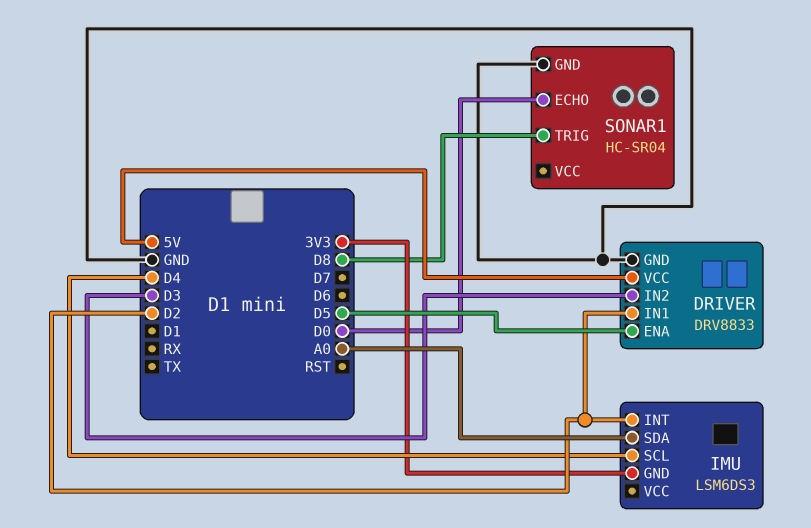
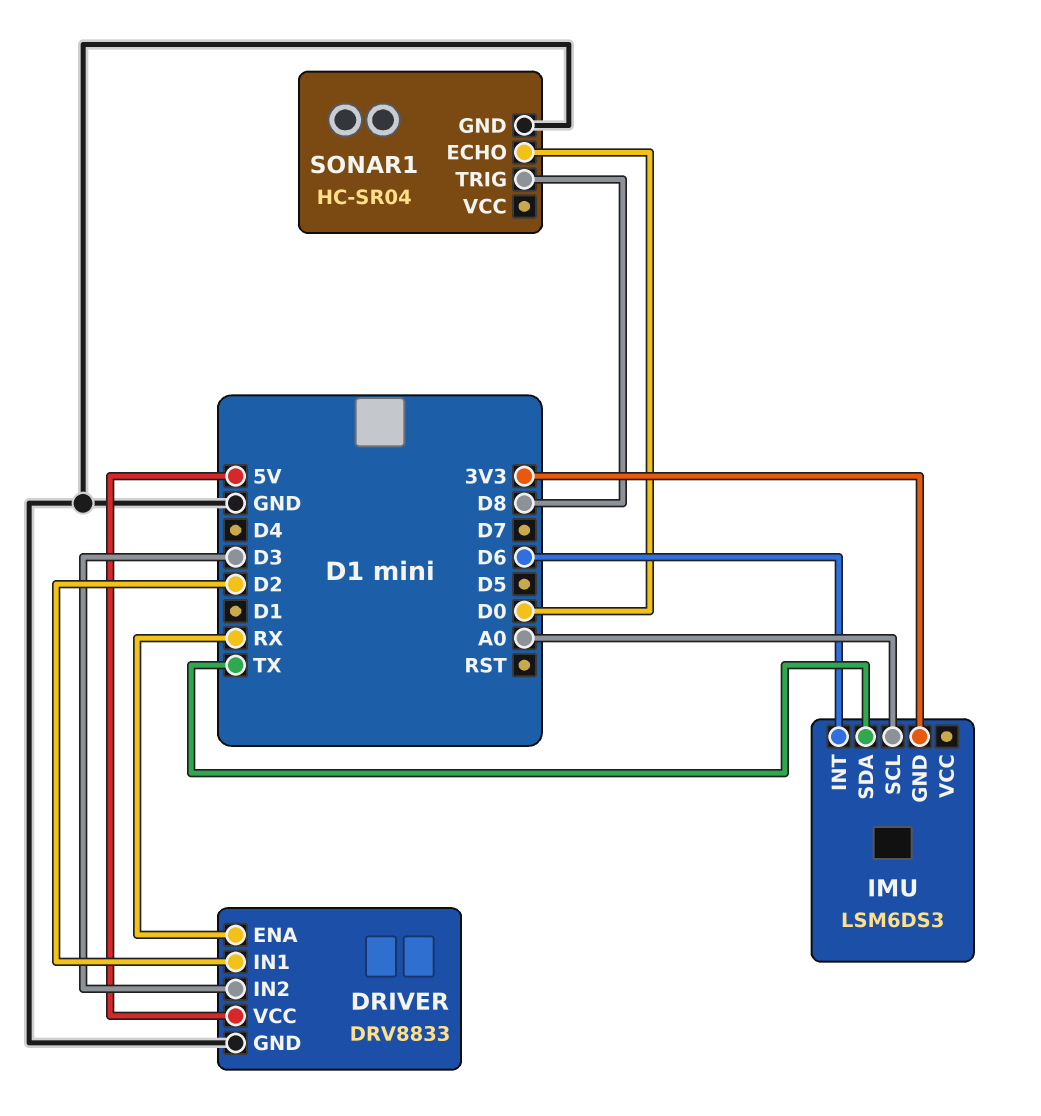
DRIVER pin ENA: D5 -> RX
IMU pin INT: D2 -> D6
IMU pin SCL: D4 -> A0
IMU pin SDA: A0 -> TX

